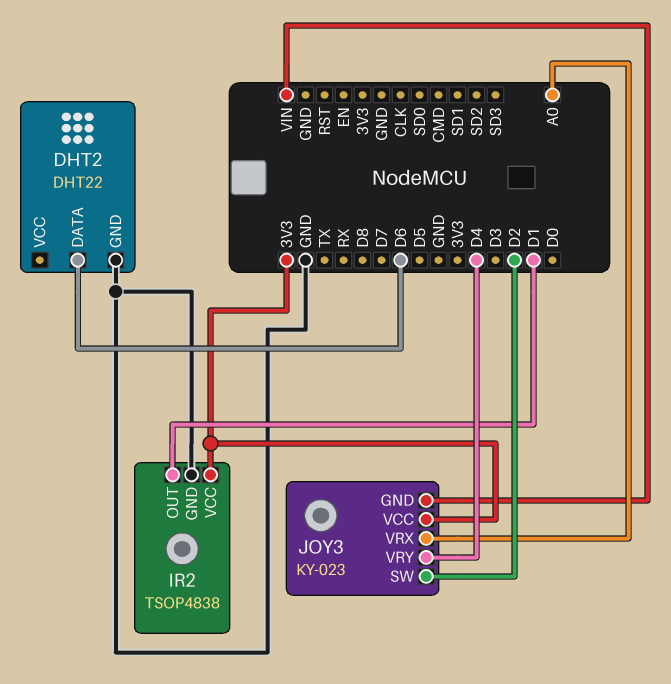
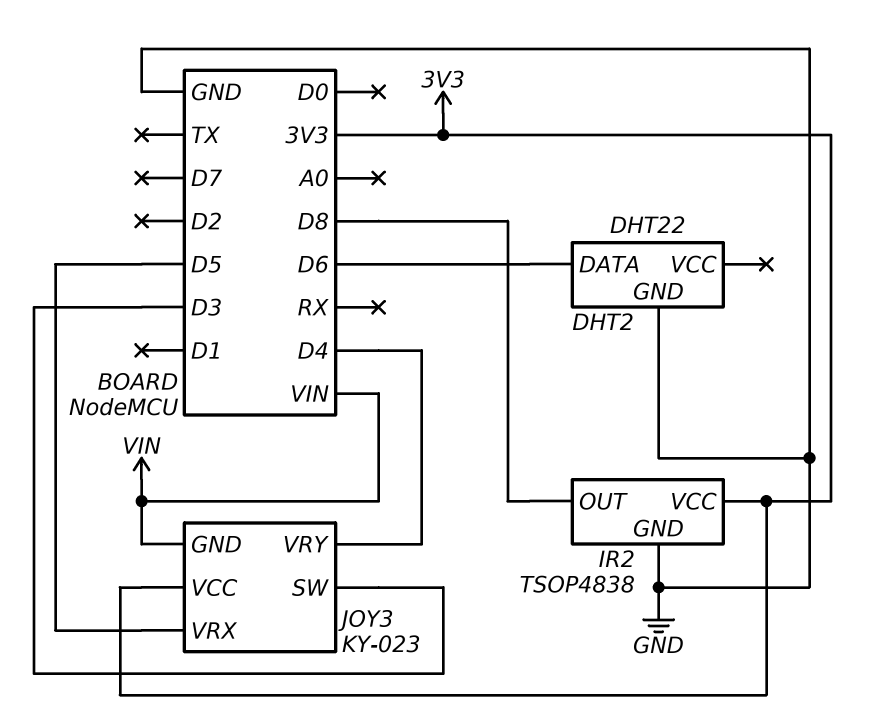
IR2 pin OUT: D1 -> D8
JOY3 pin SW: D2 -> D3
JOY3 pin VRX: A0 -> D5

